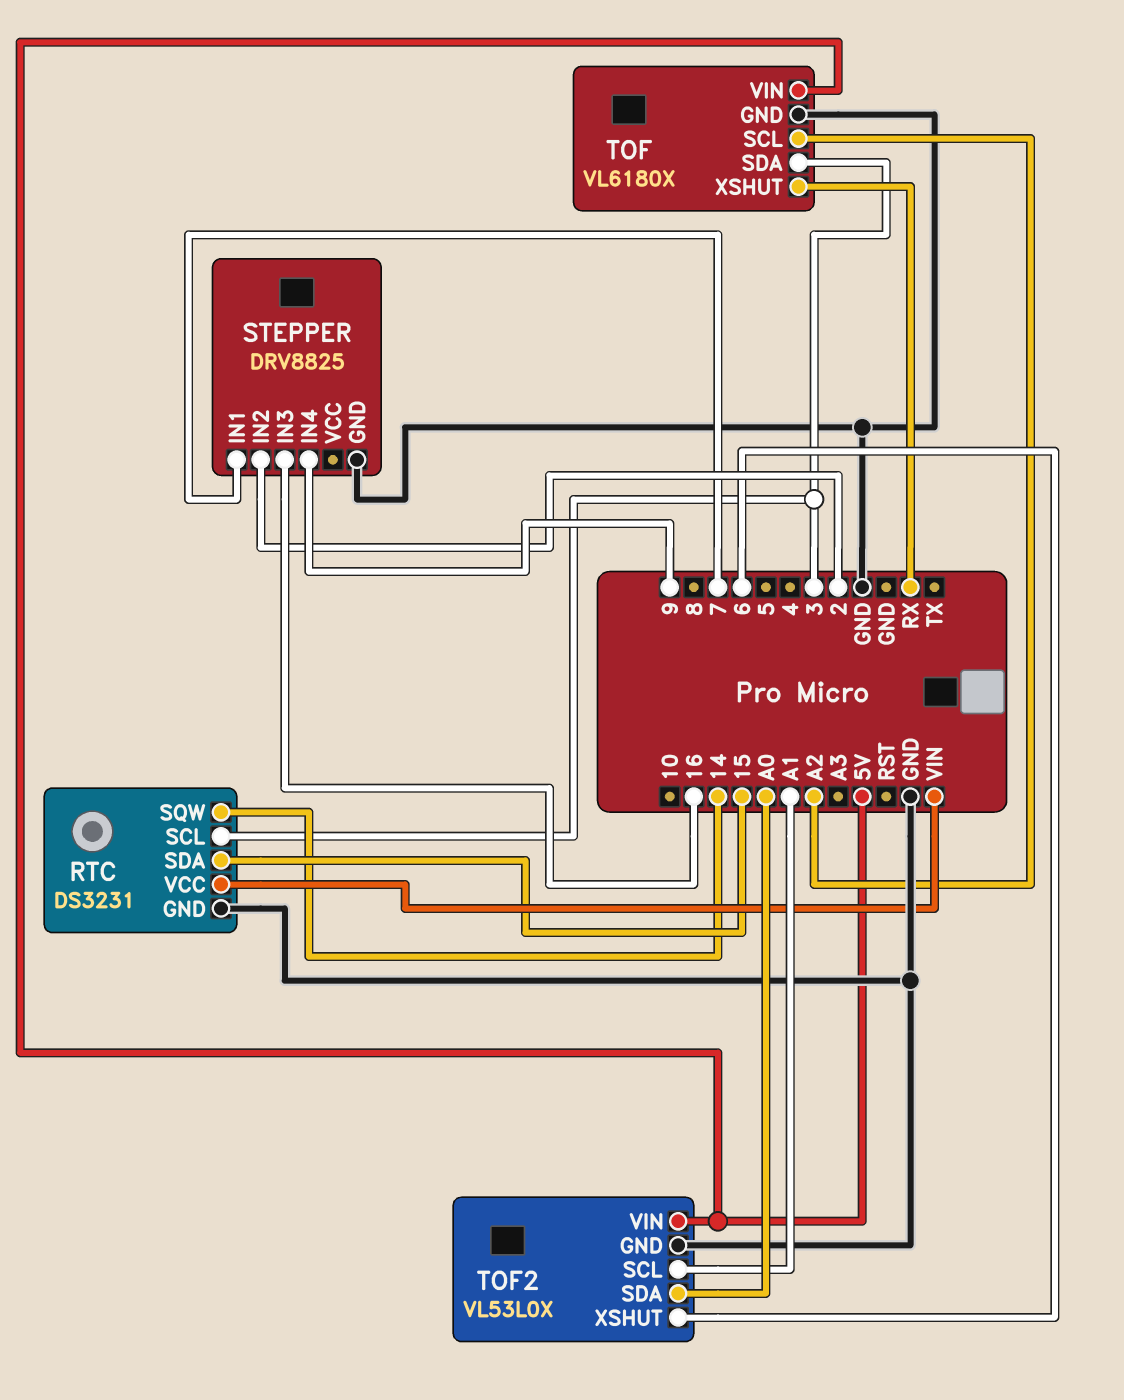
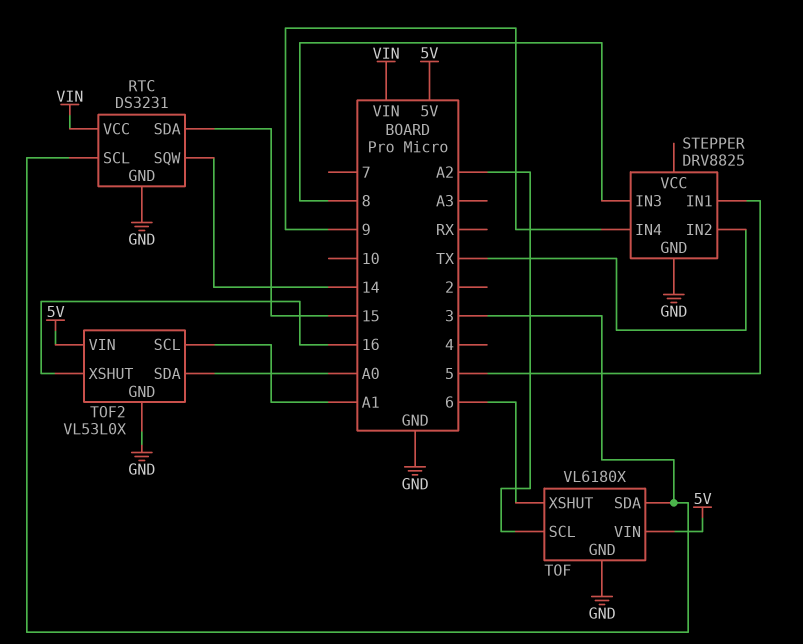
STEPPER pin IN1: 7 -> 5
STEPPER pin IN2: 2 -> TX
STEPPER pin IN3: 16 -> 8
TOF pin XSHUT: RX -> 6
TOF2 pin XSHUT: 6 -> 16

